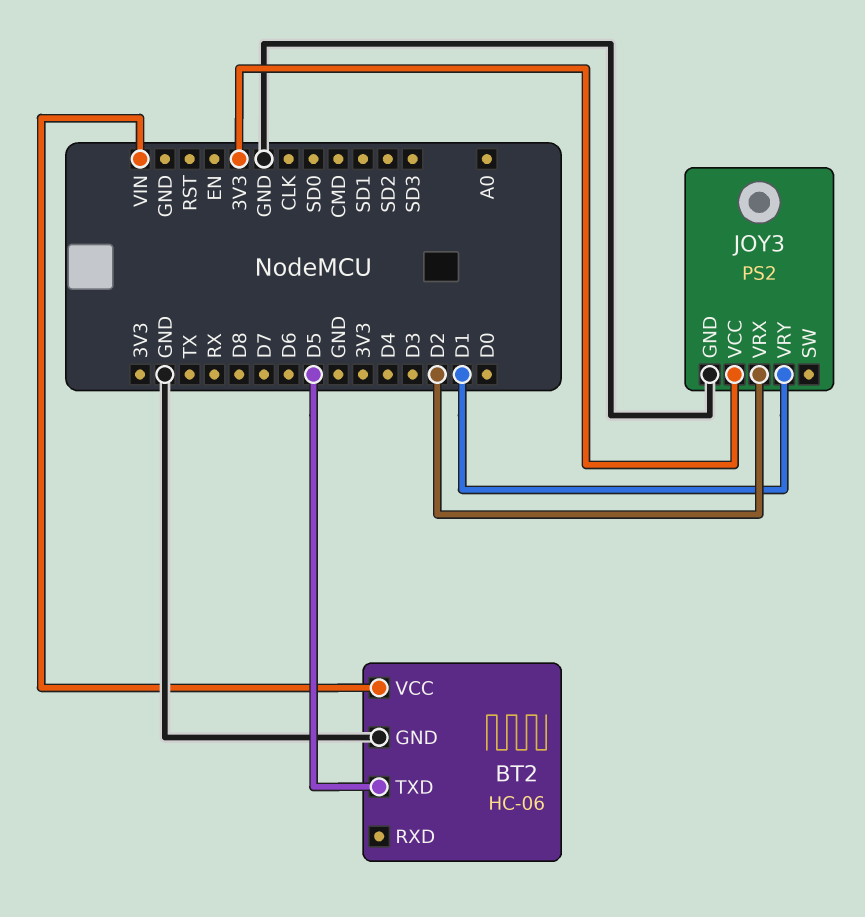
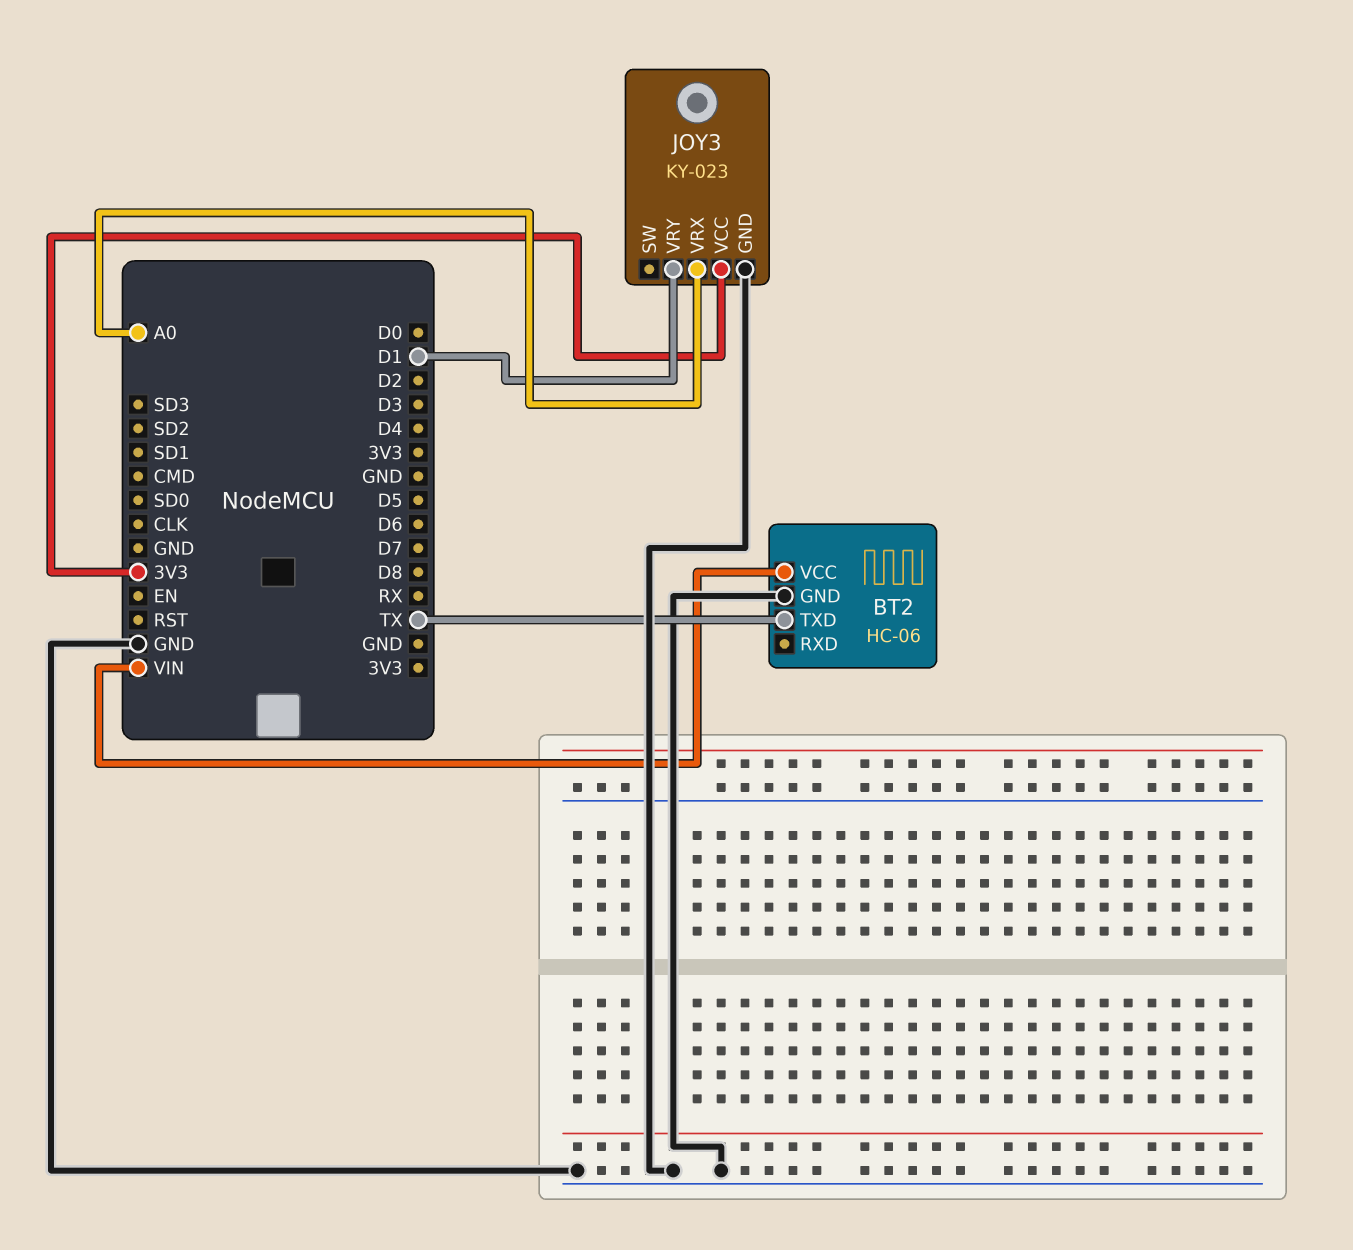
BT2 pin TXD: D5 -> TX
JOY3: PS2 -> KY-023
JOY3 pin VRX: D2 -> A0

